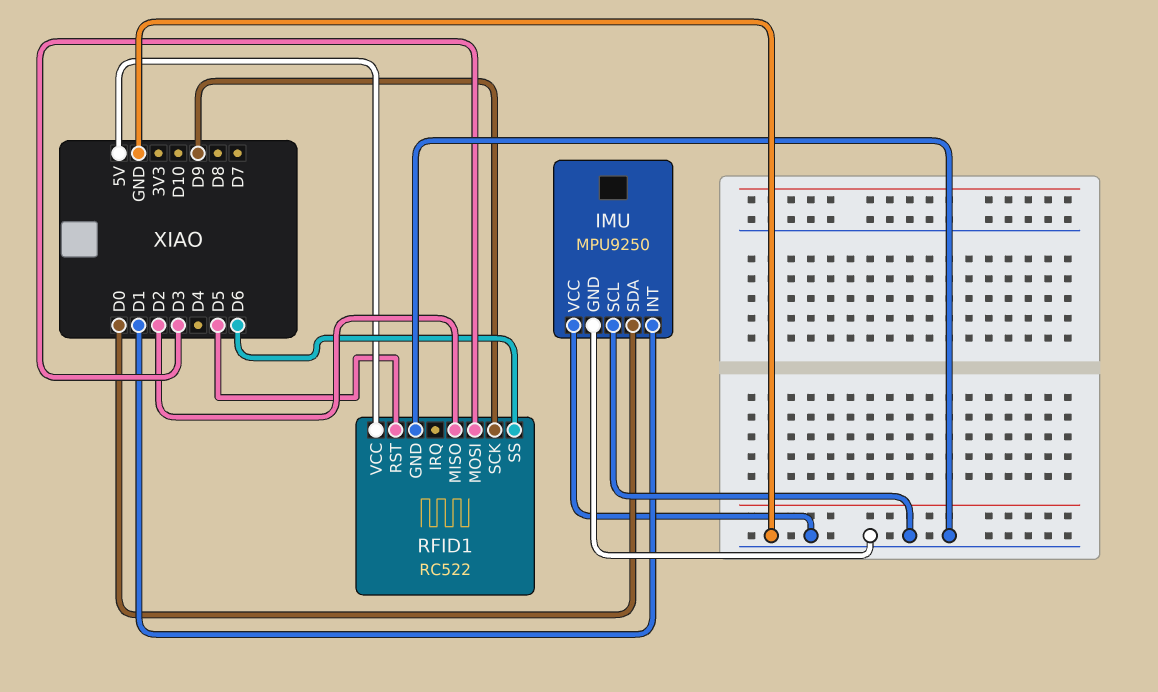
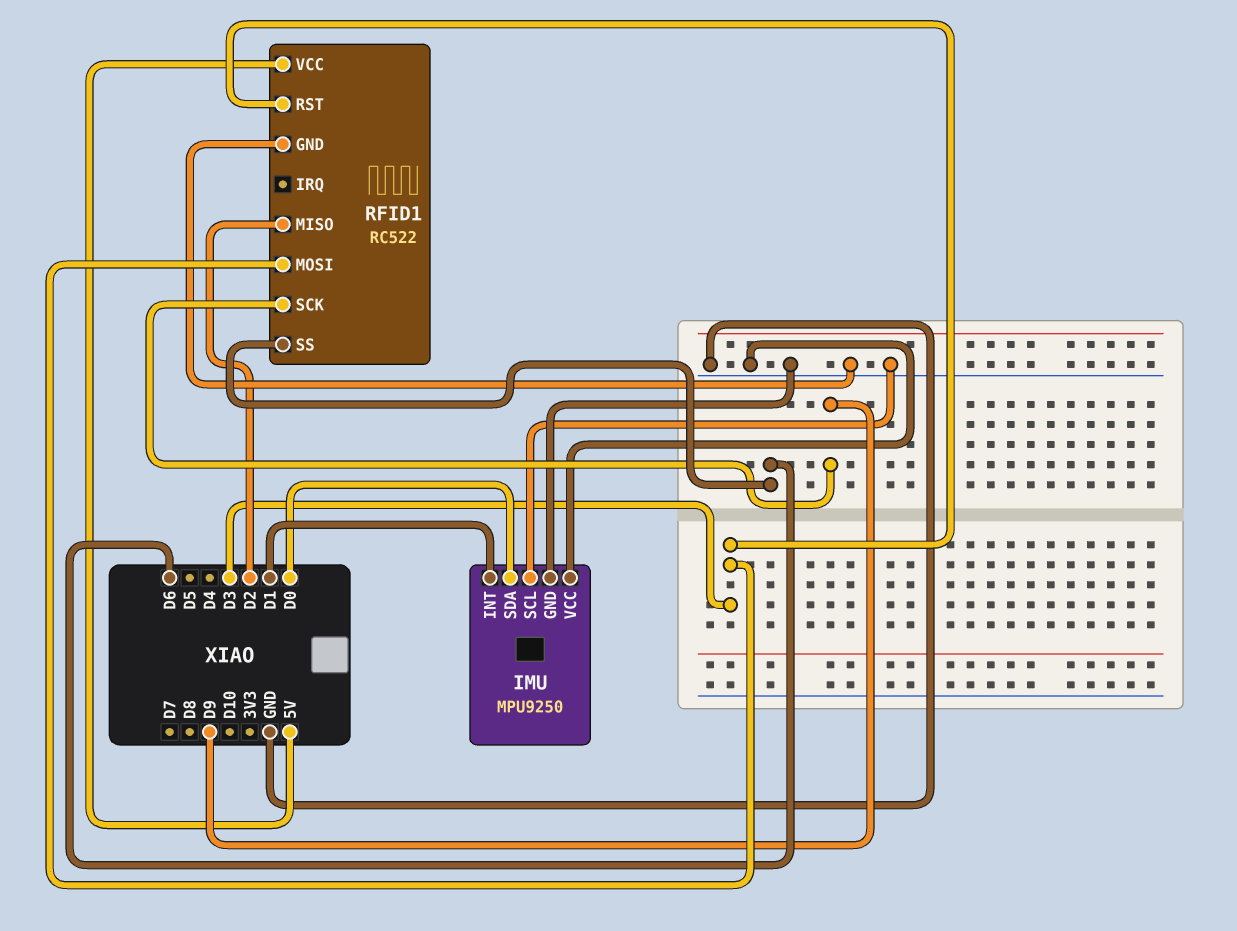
RFID1 pin RST: D5 -> D3

